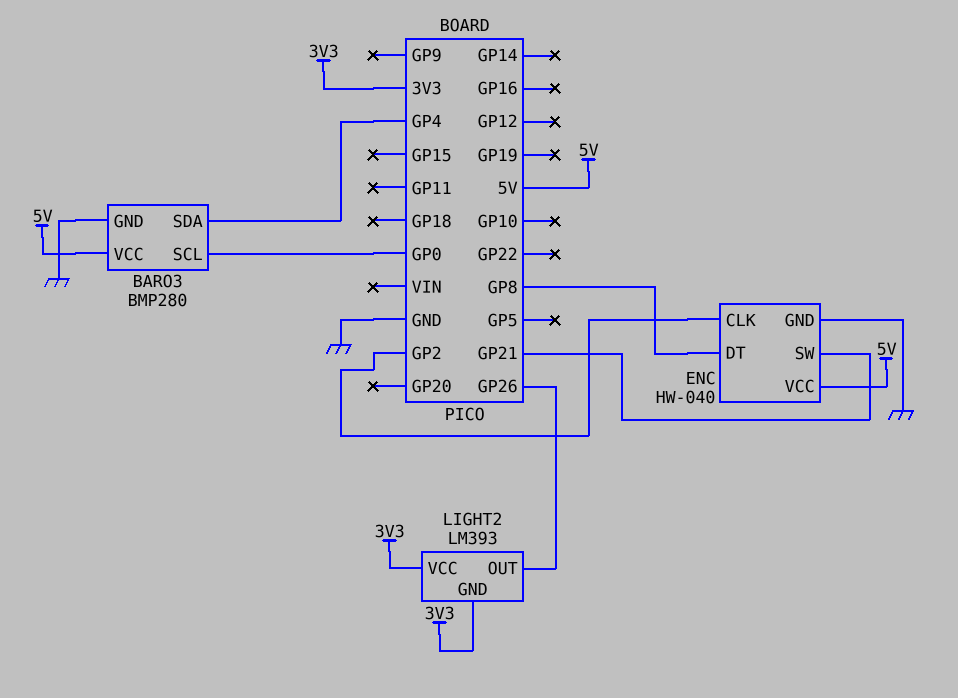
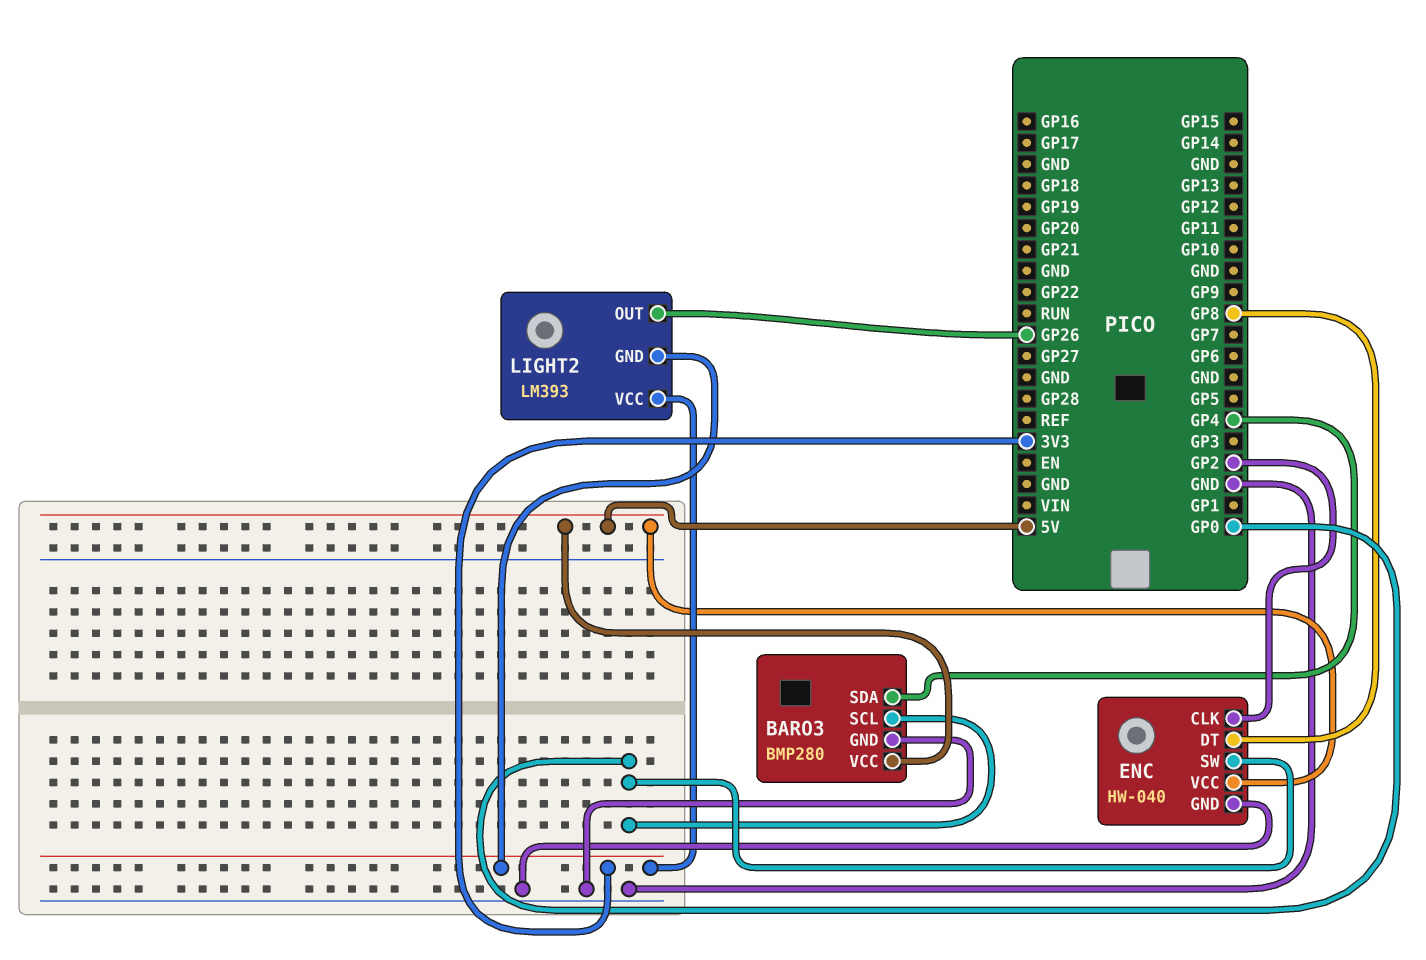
ENC pin SW: GP21 -> GP0

